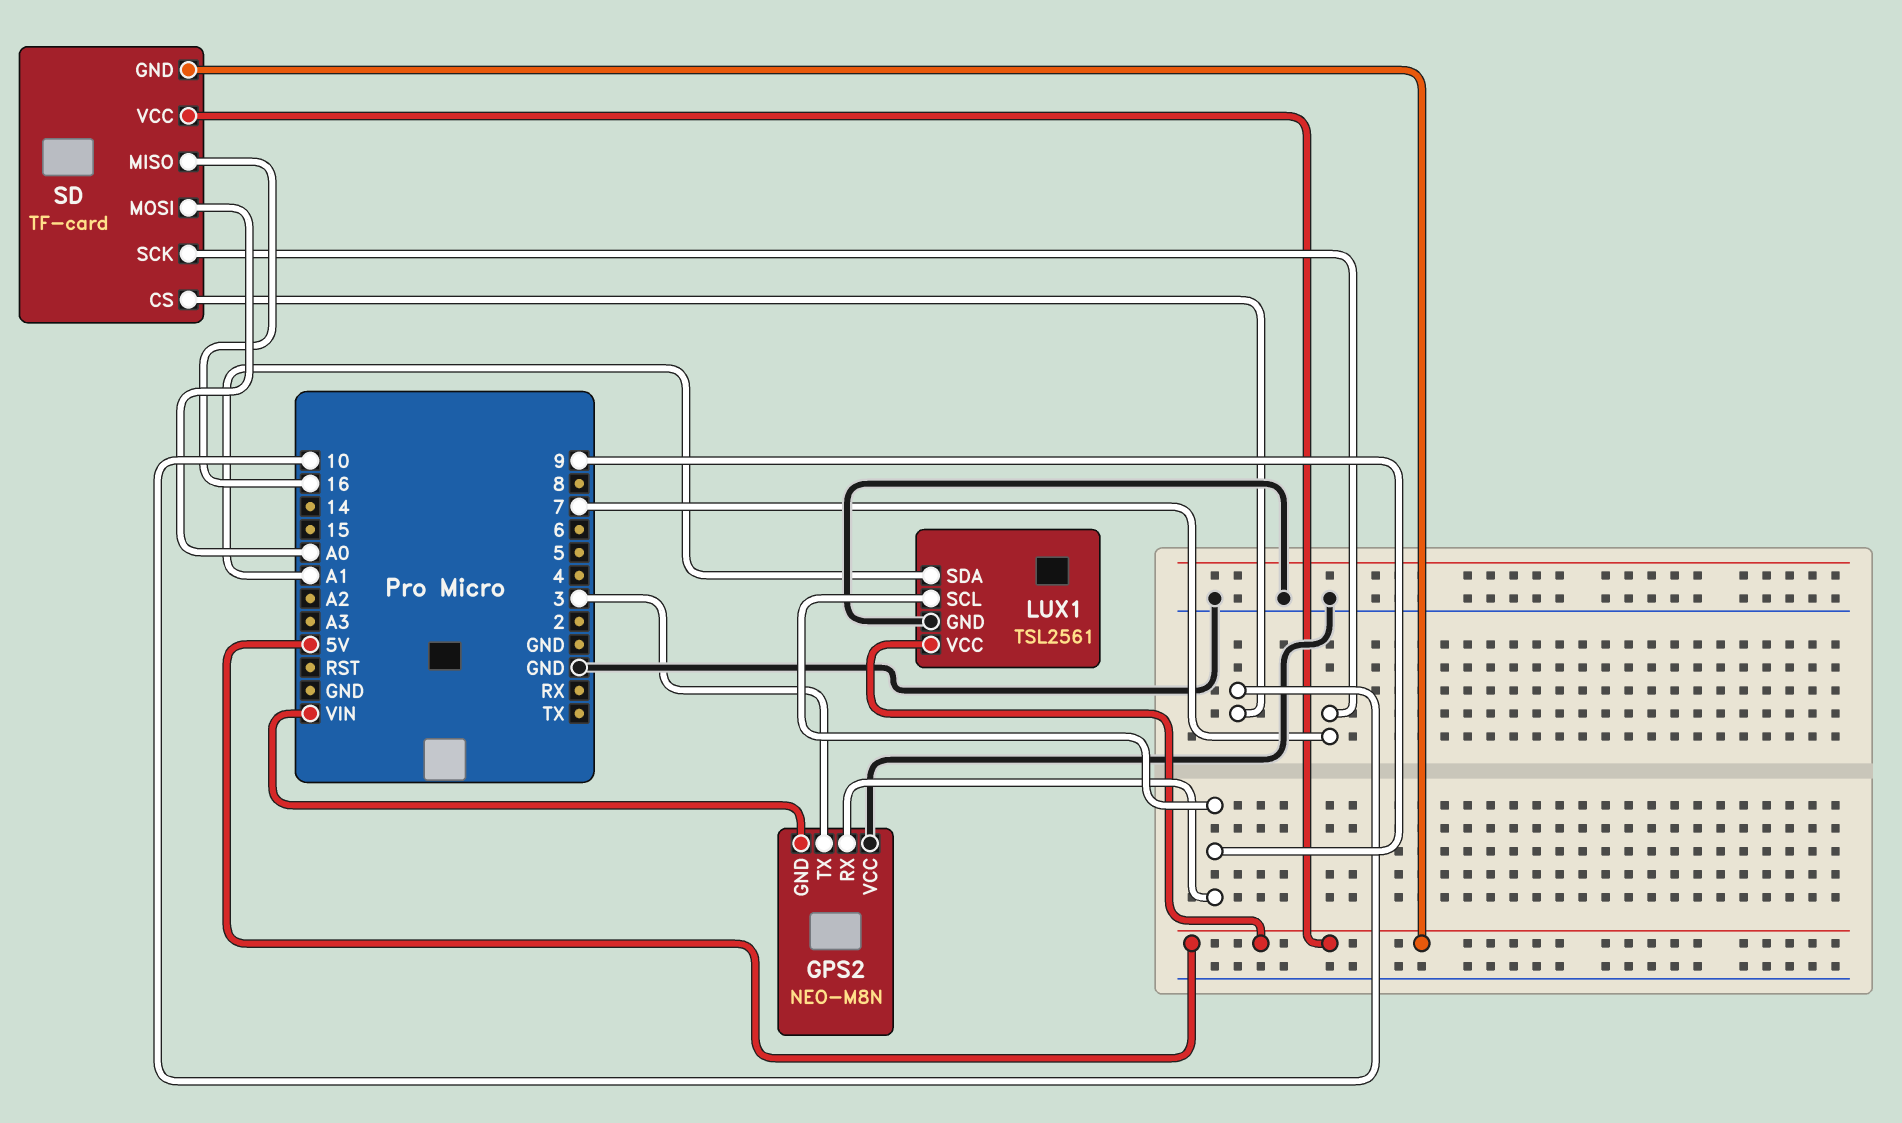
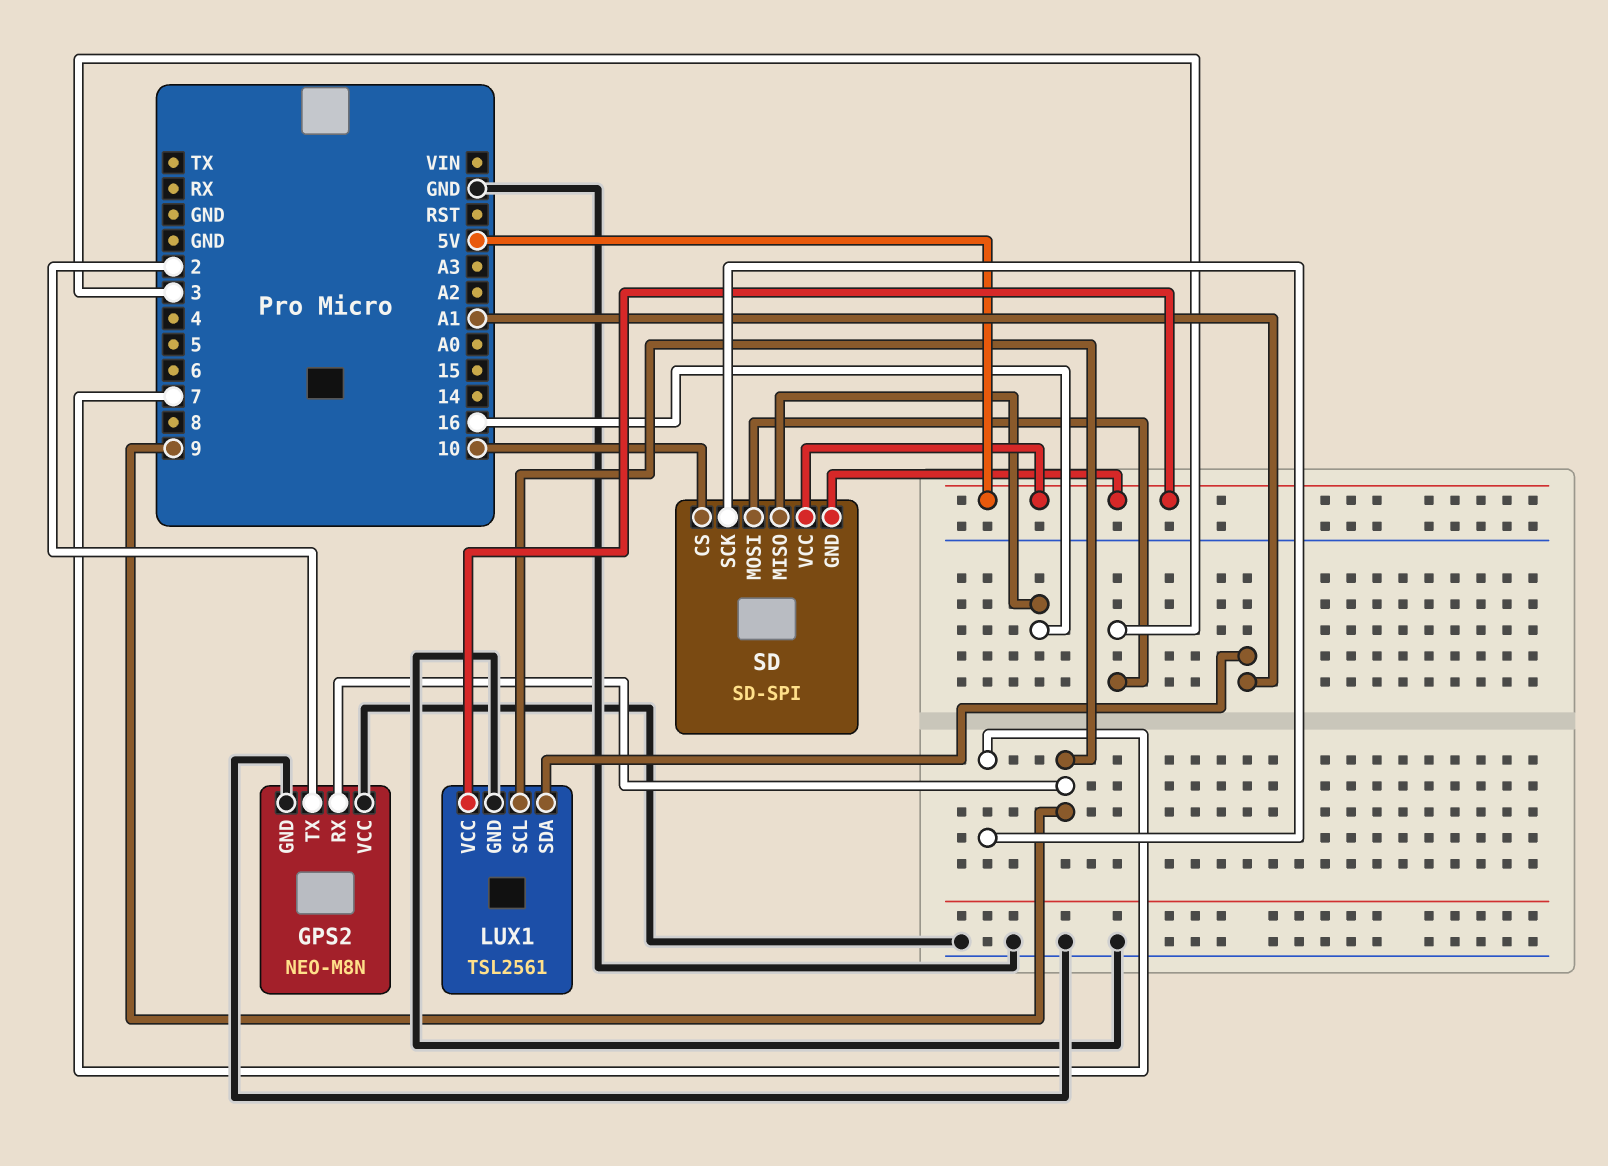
GPS2 pin GND: VIN -> GND
GPS2 pin TX: 3 -> 2
SD: TF-card -> SD-SPI
SD pin MOSI: A0 -> 3

